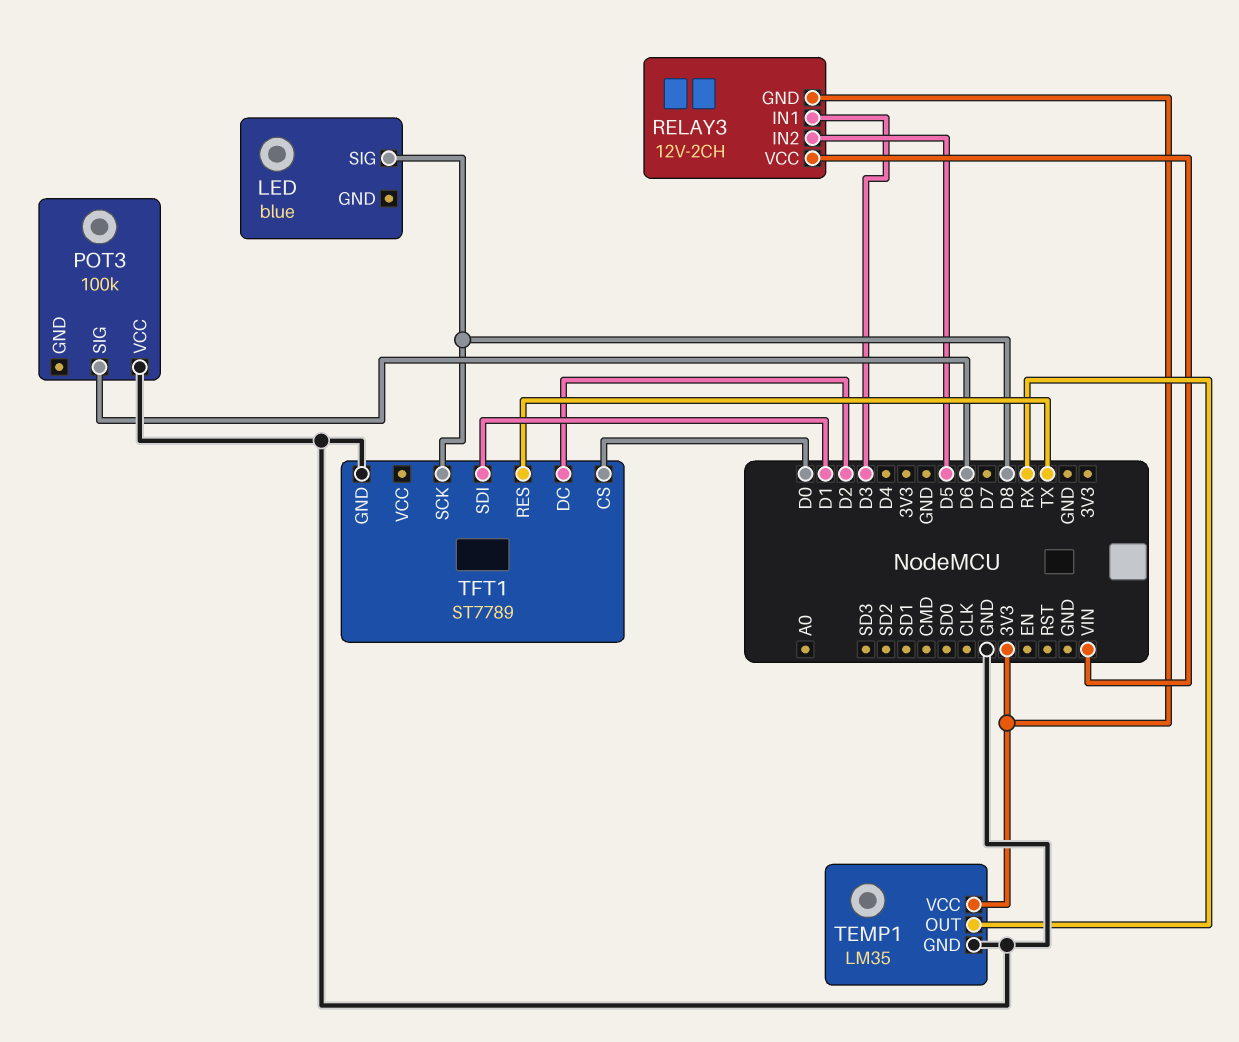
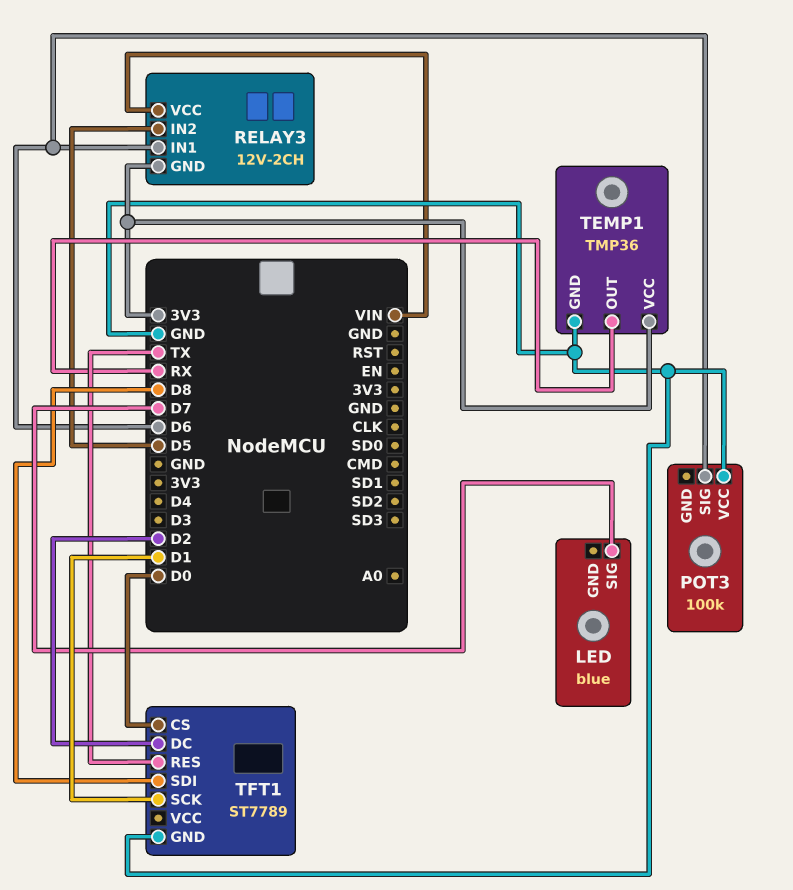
LED pin SIG: D8 -> D7
RELAY3 pin IN1: D3 -> D6
TEMP1: LM35 -> TMP36
TFT1 pin SCK: D8 -> D1
TFT1 pin SDI: D1 -> D8

